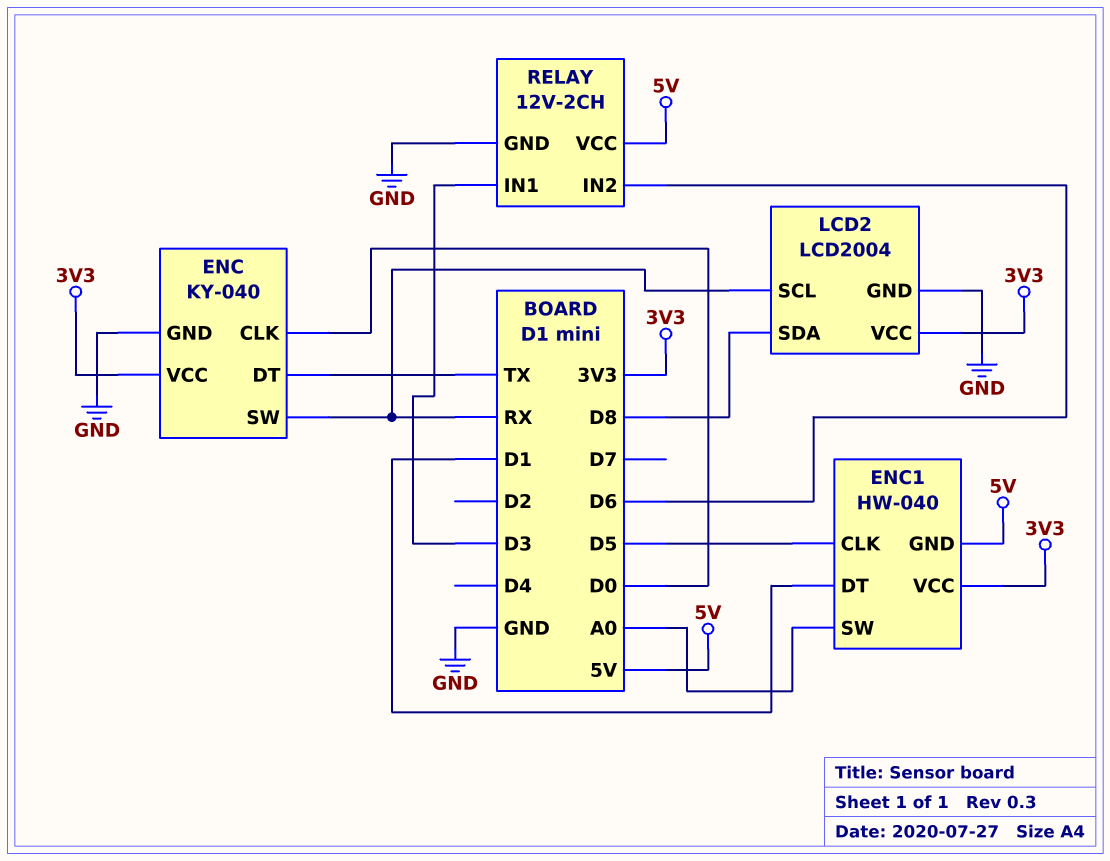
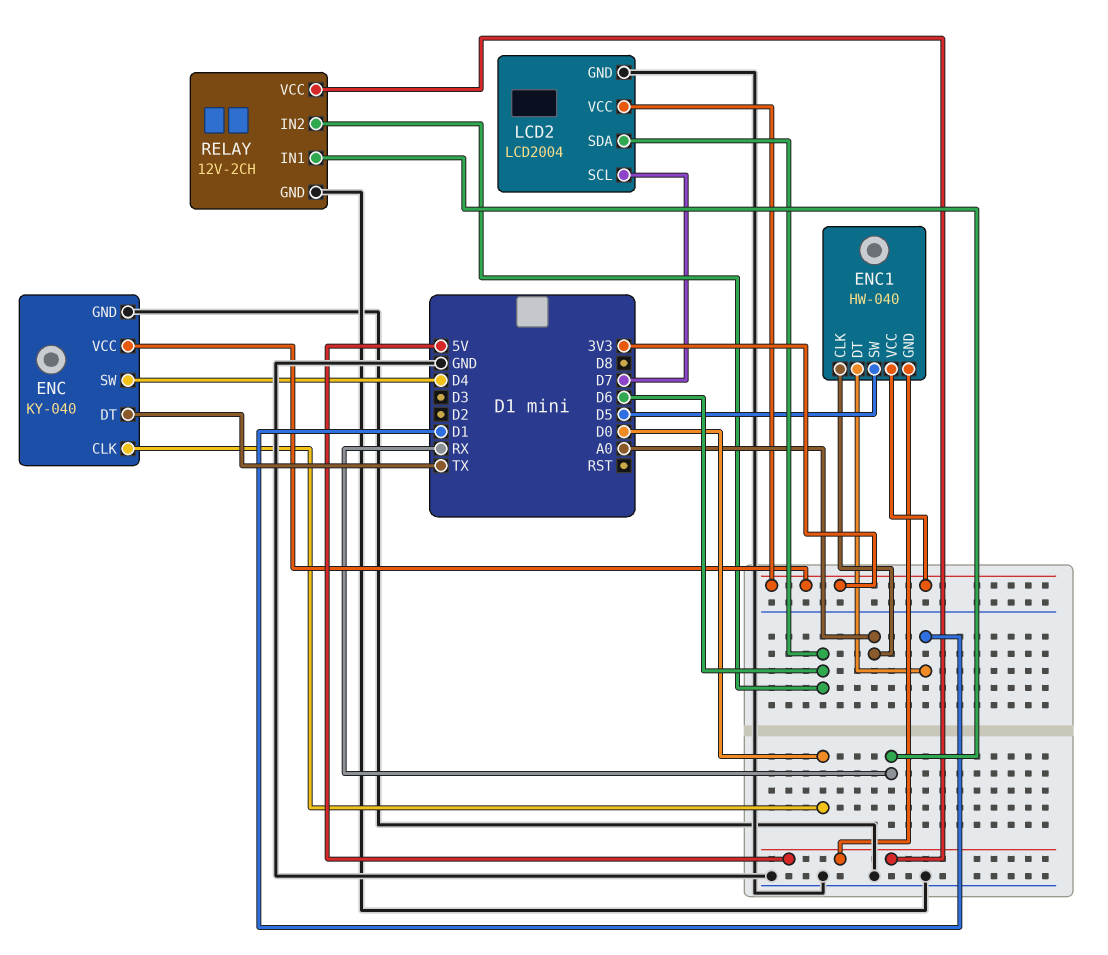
ENC pin SW: RX -> D4
ENC1 pin CLK: D5 -> A0
ENC1 pin SW: A0 -> D5
LCD2 pin SCL: RX -> D7
LCD2 pin SDA: D8 -> D6
RELAY pin IN1: D3 -> RX

